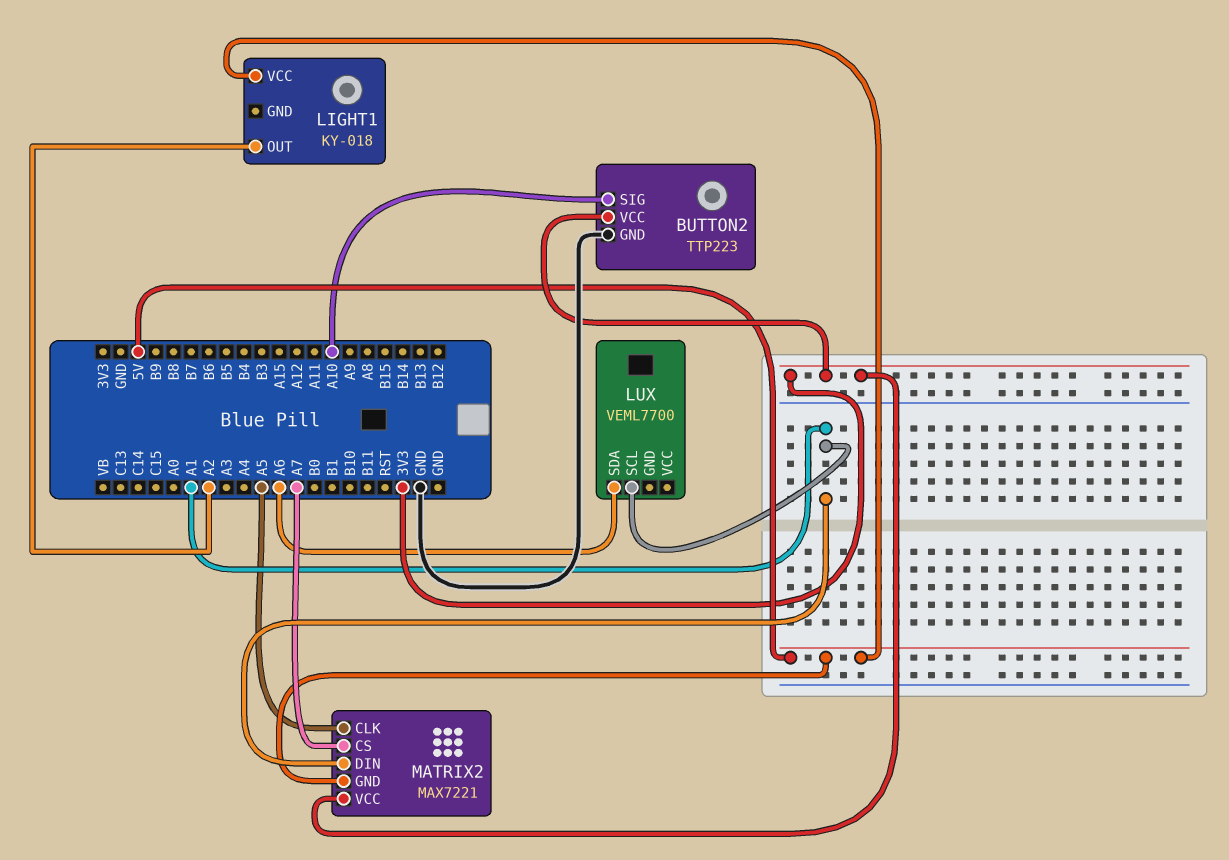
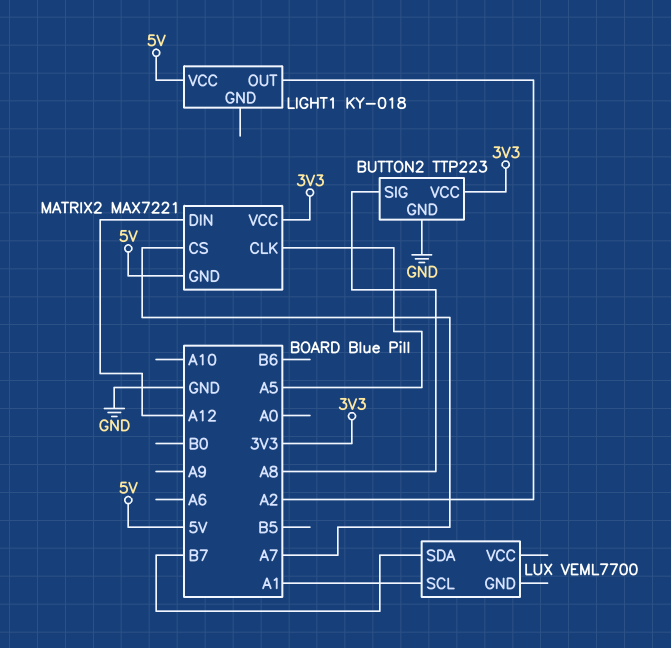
BUTTON2 pin SIG: A10 -> A8
LUX pin SDA: A6 -> B7
MATRIX2 pin DIN: A1 -> A12

